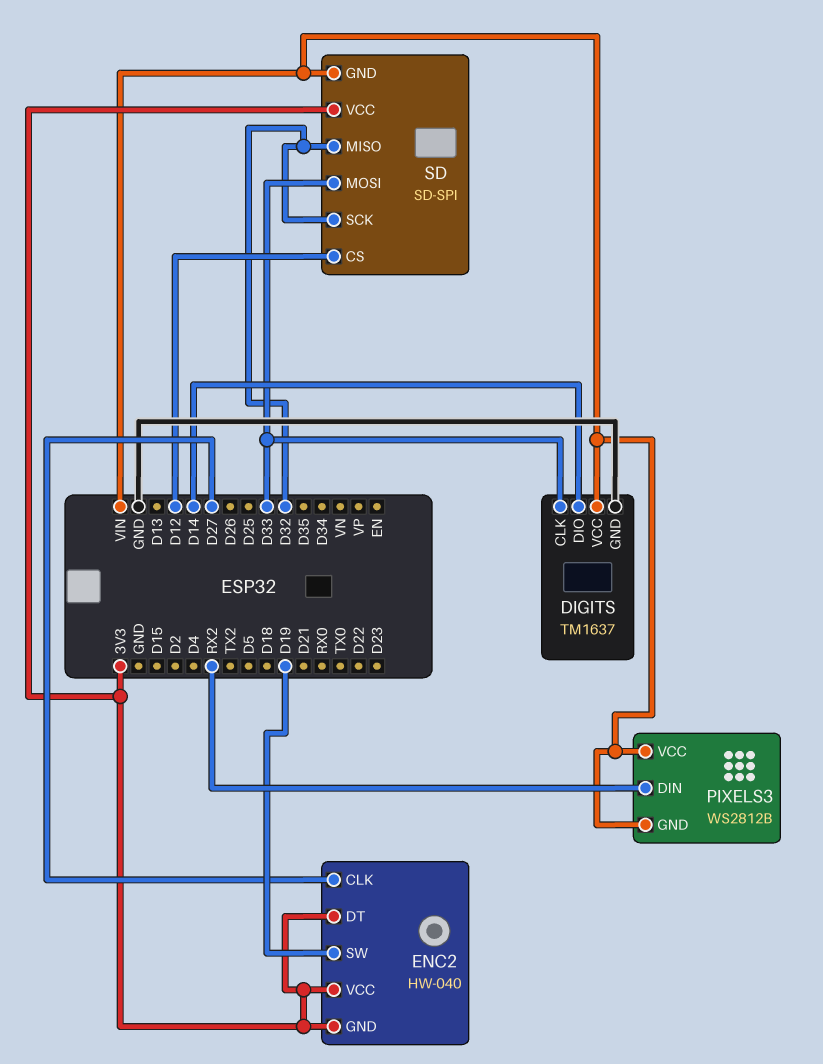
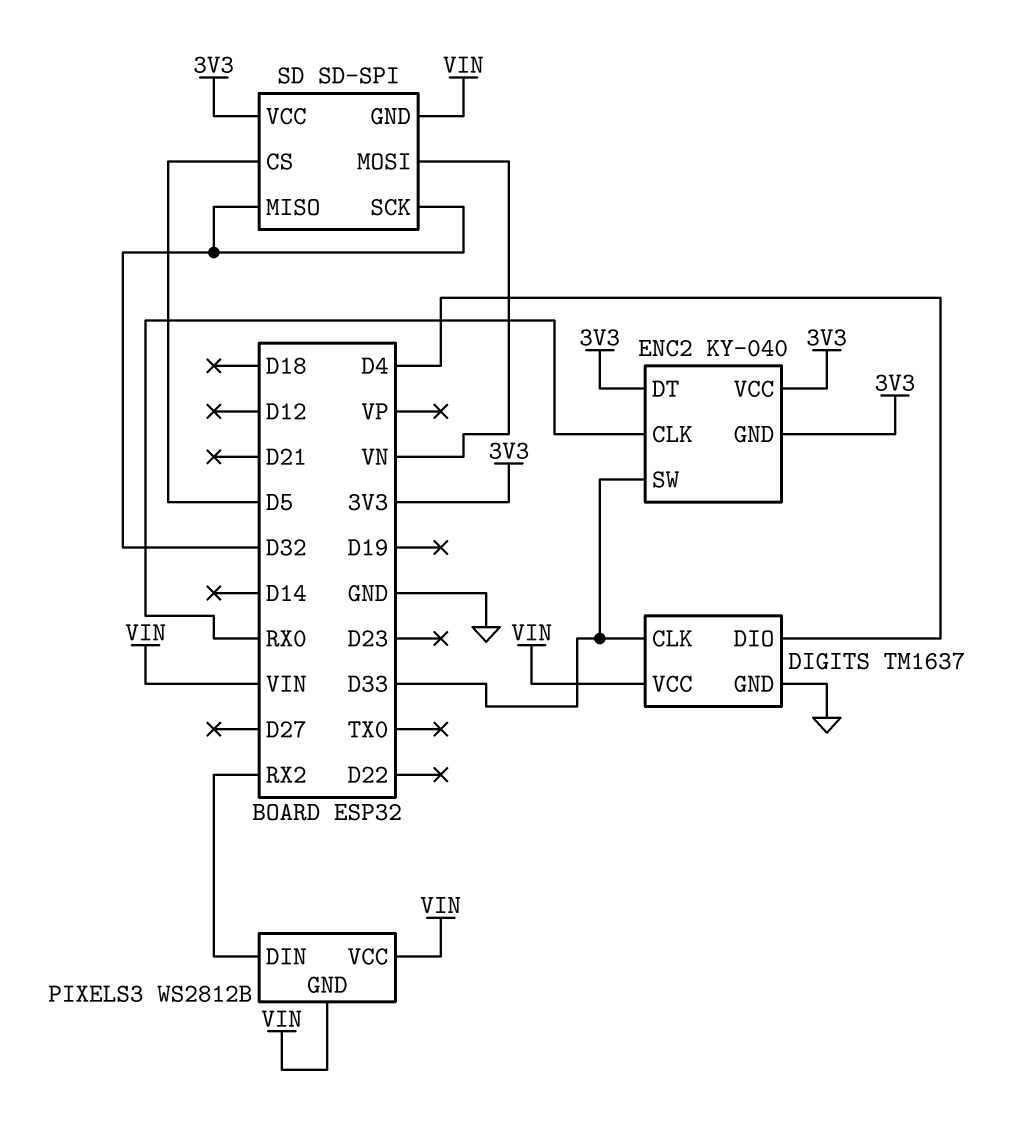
DIGITS pin DIO: D14 -> D4
ENC2: HW-040 -> KY-040
ENC2 pin CLK: D27 -> RX0
ENC2 pin SW: D19 -> D33
SD pin CS: D12 -> D5
SD pin MOSI: D33 -> VN

